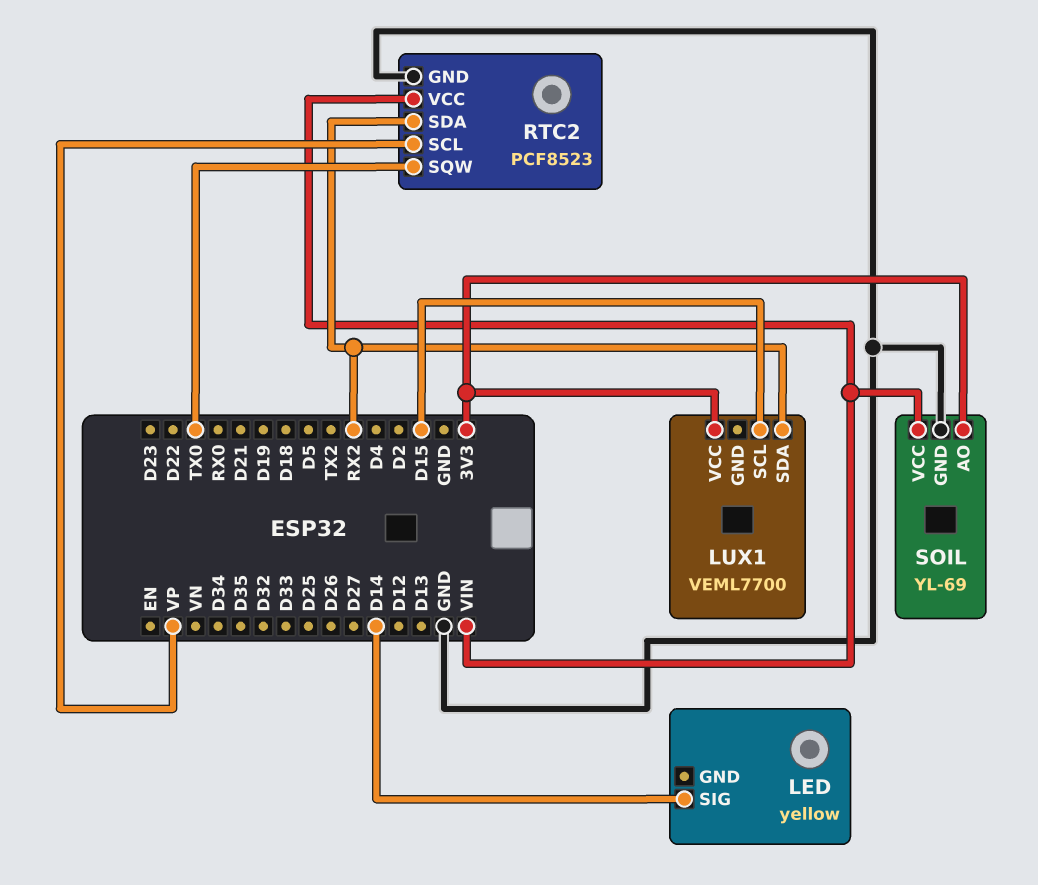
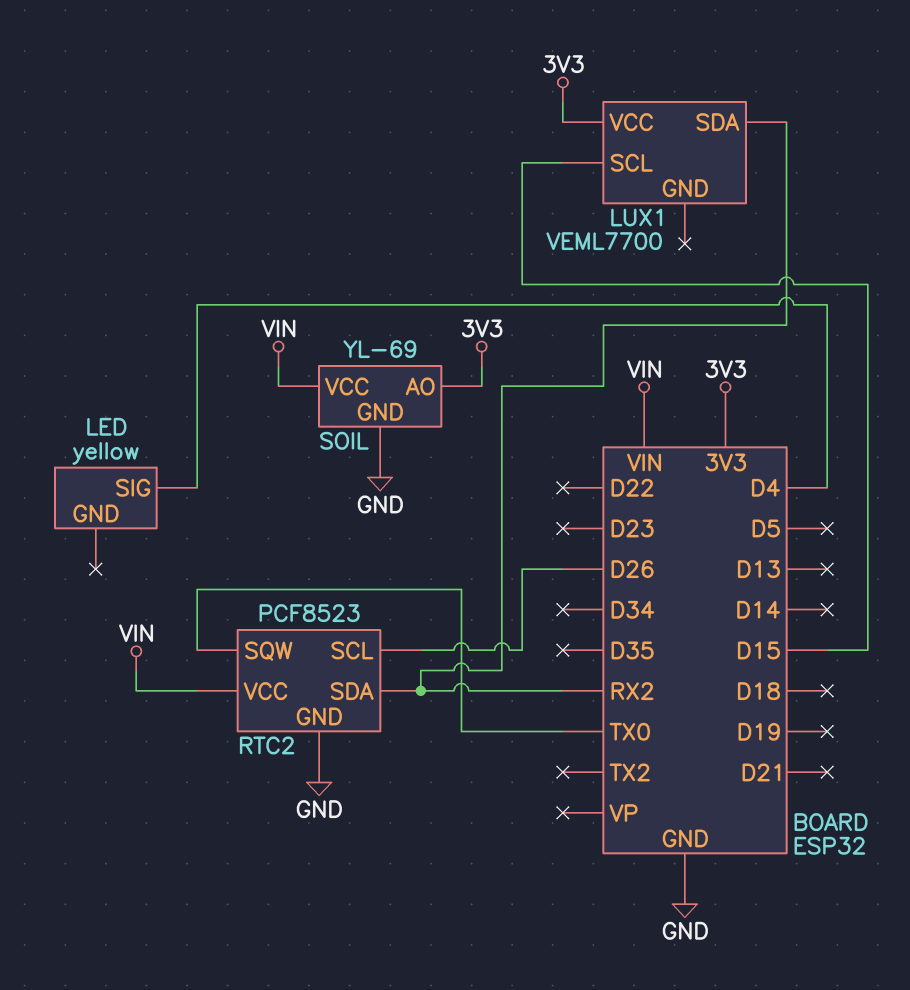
LED pin SIG: D14 -> D4
RTC2 pin SCL: VP -> D26

